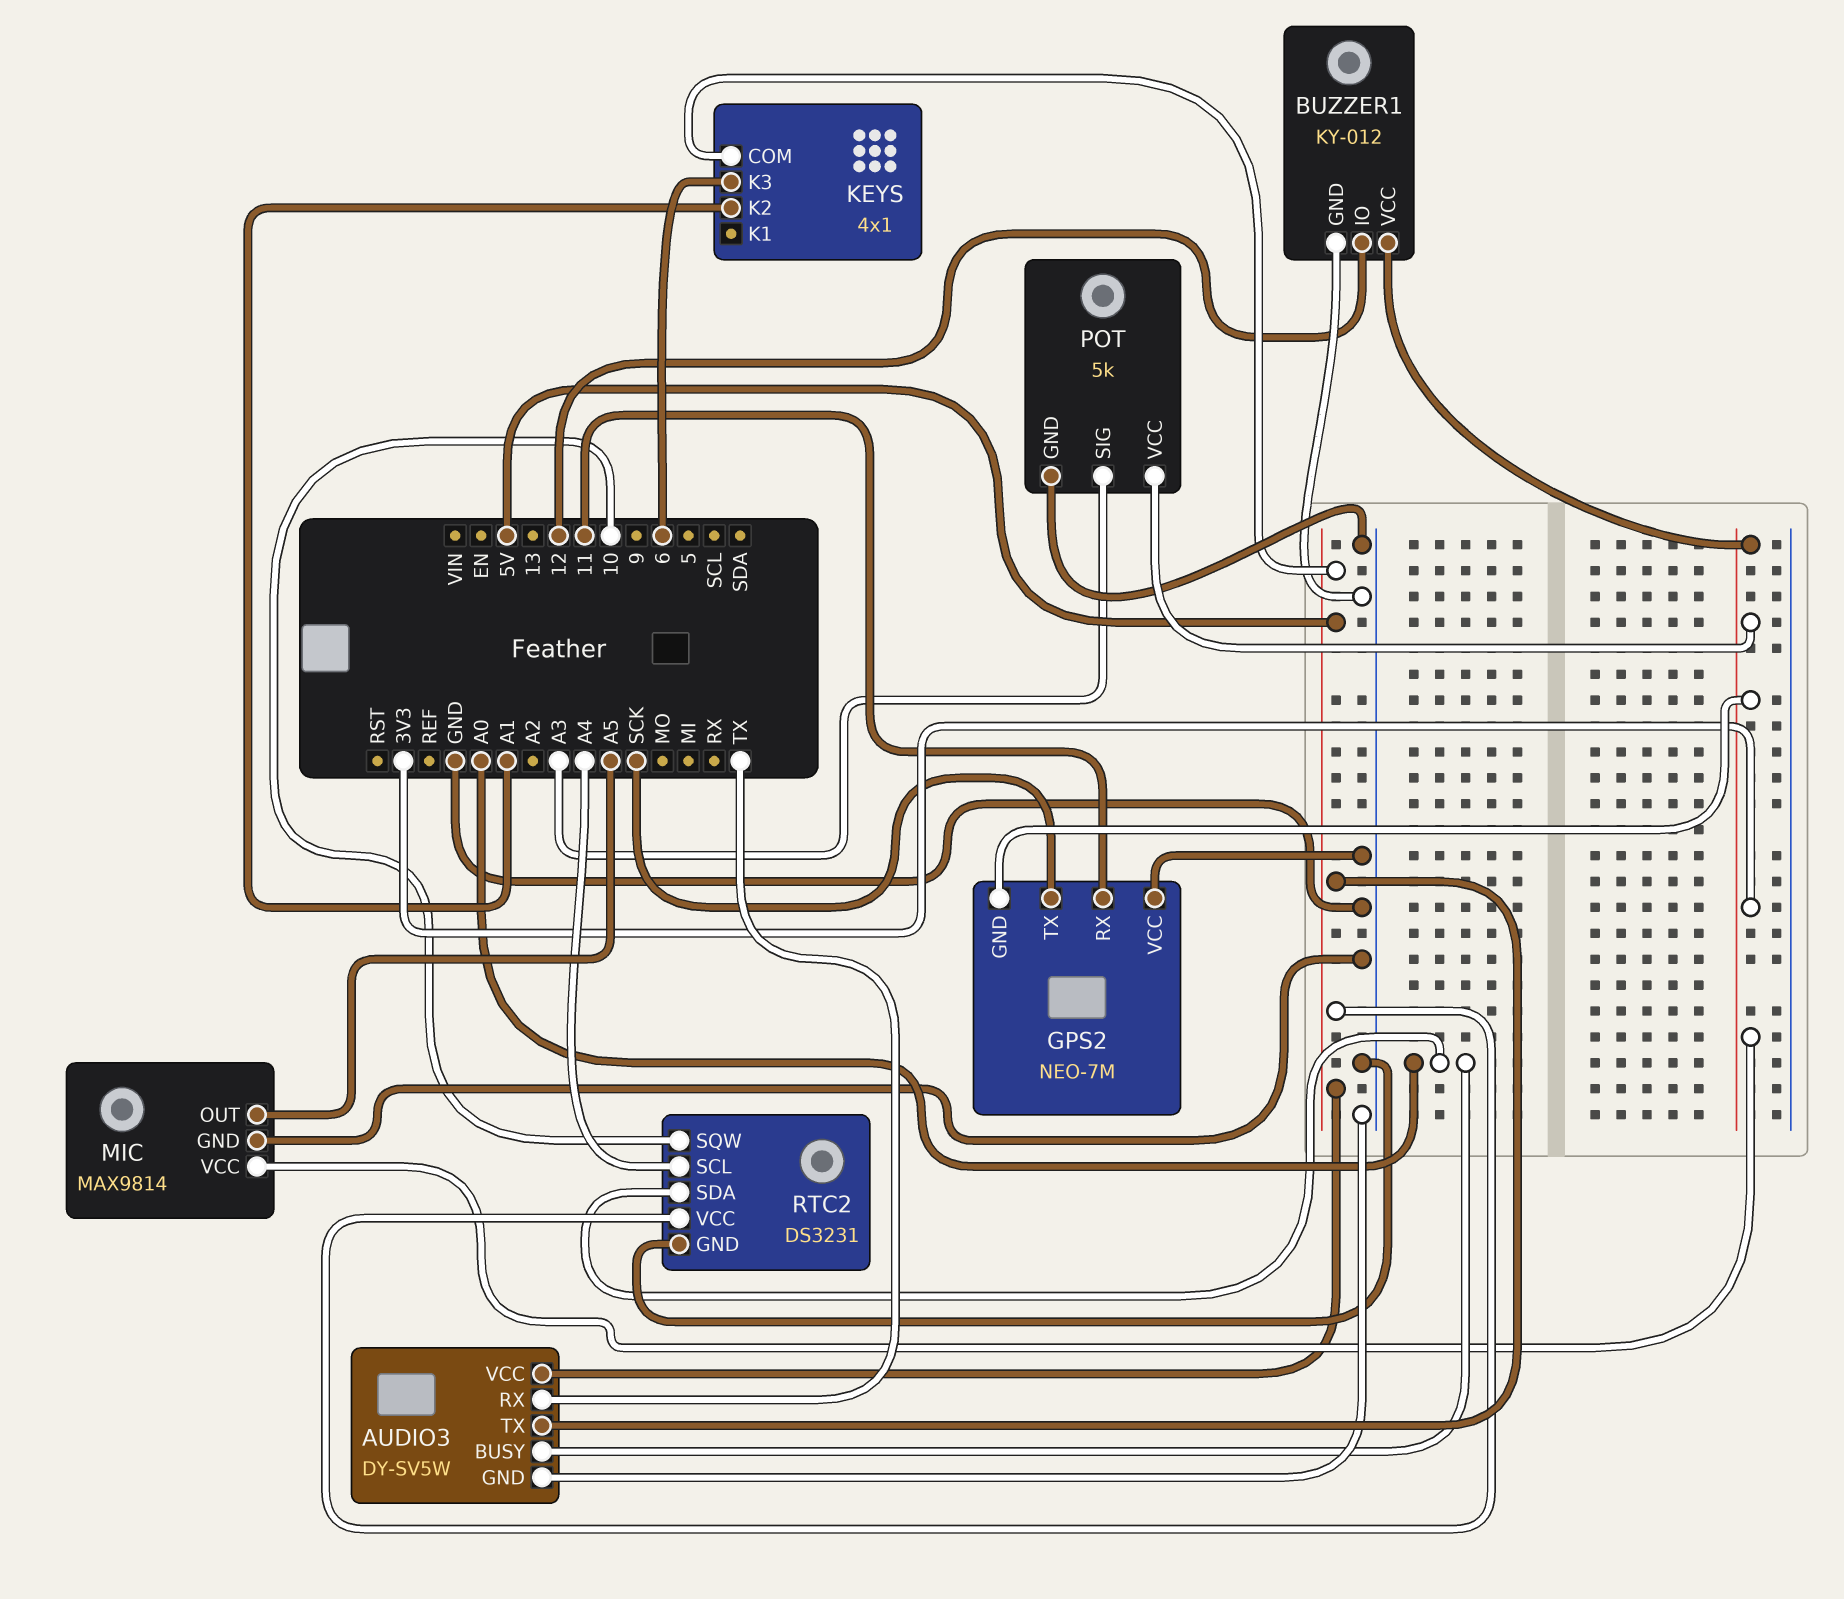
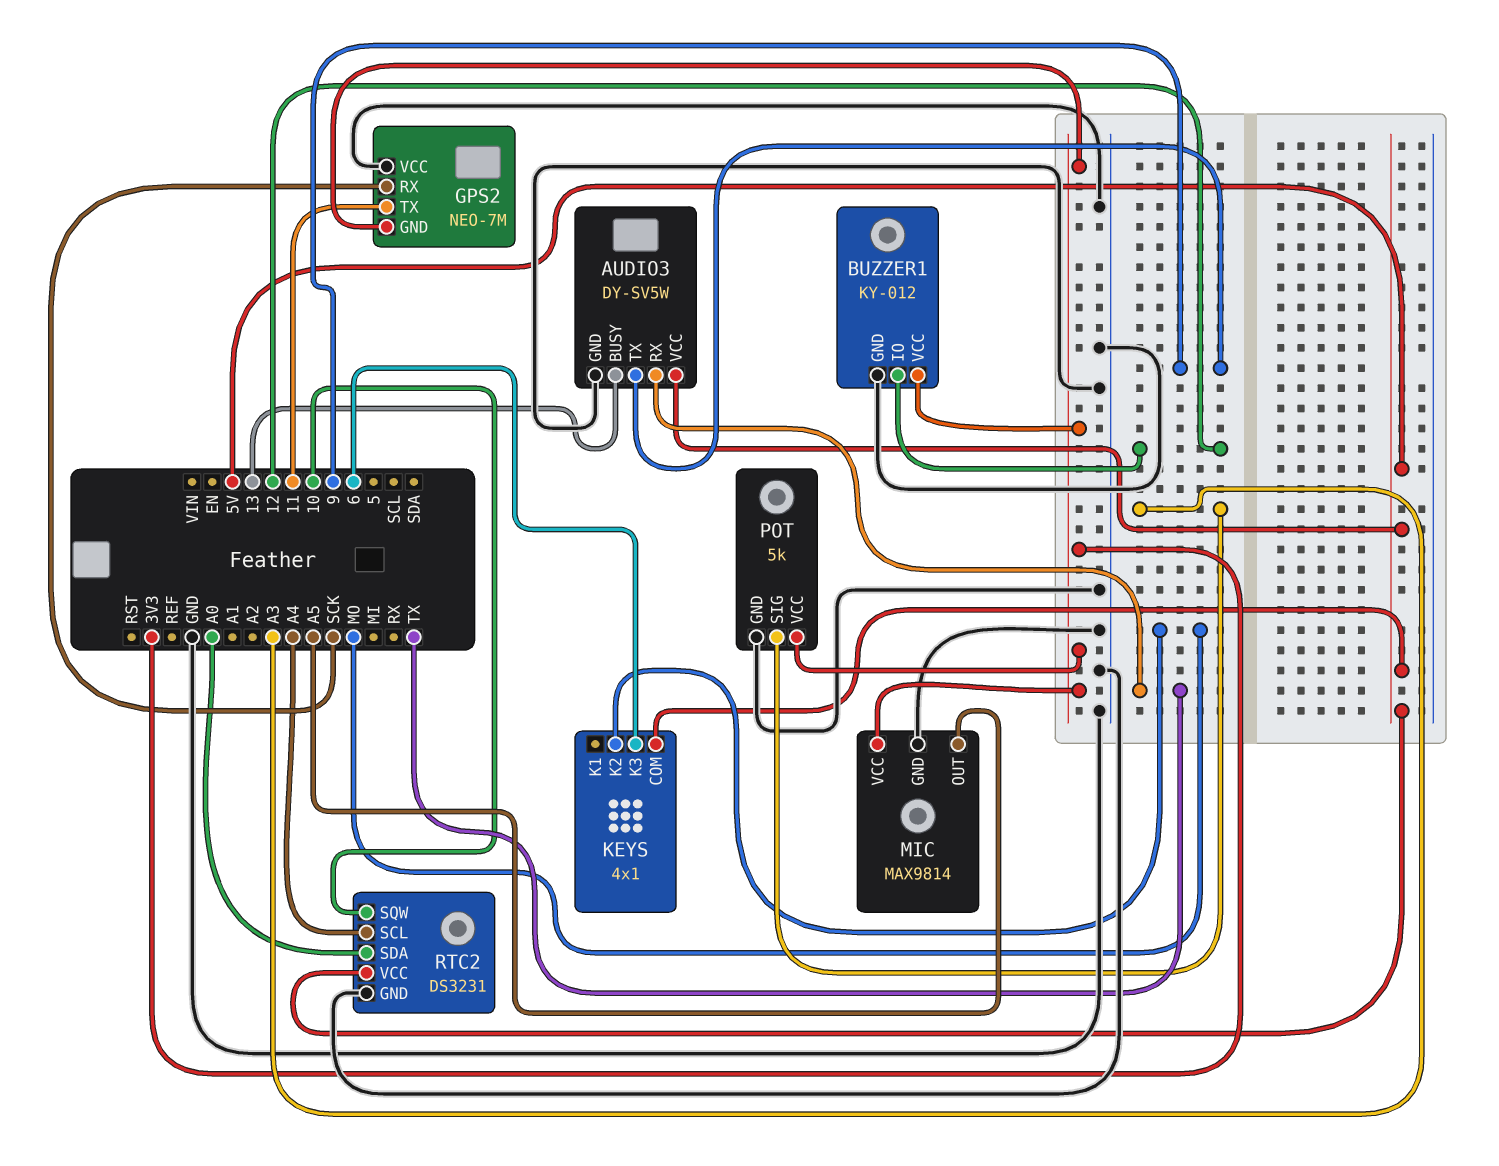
AUDIO3 pin BUSY: A0 -> 13
AUDIO3 pin TX: 5V -> 9
GPS2 pin RX: 11 -> SCK
GPS2 pin TX: SCK -> 11
KEYS pin K2: A1 -> MO

